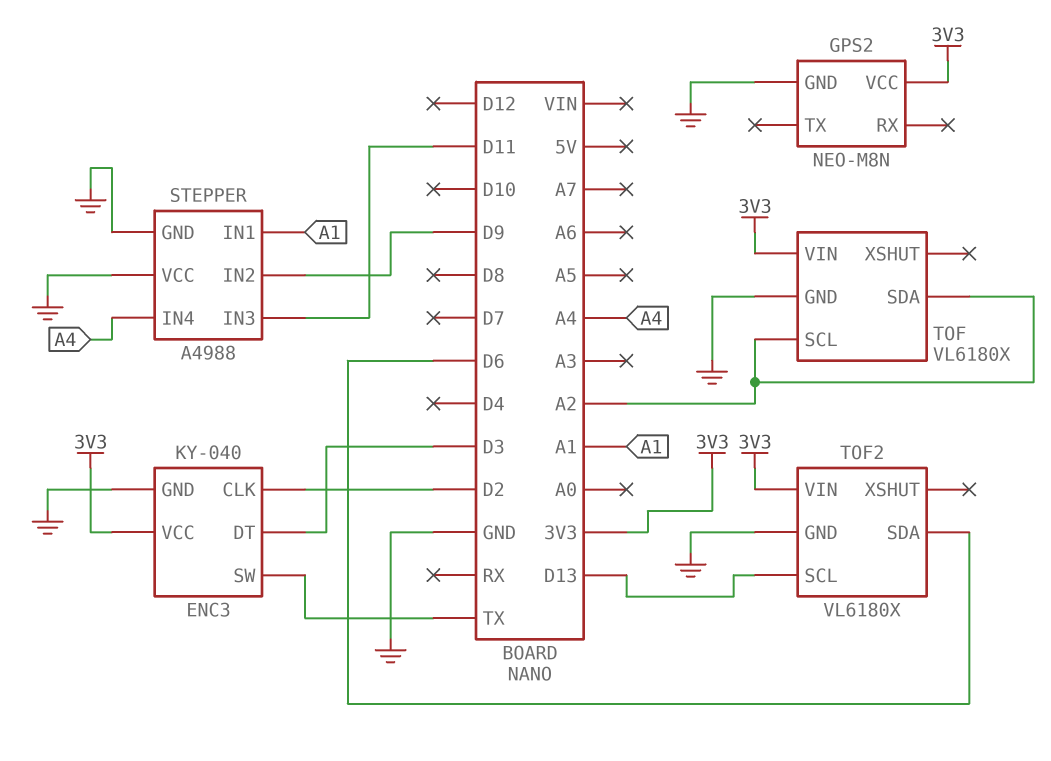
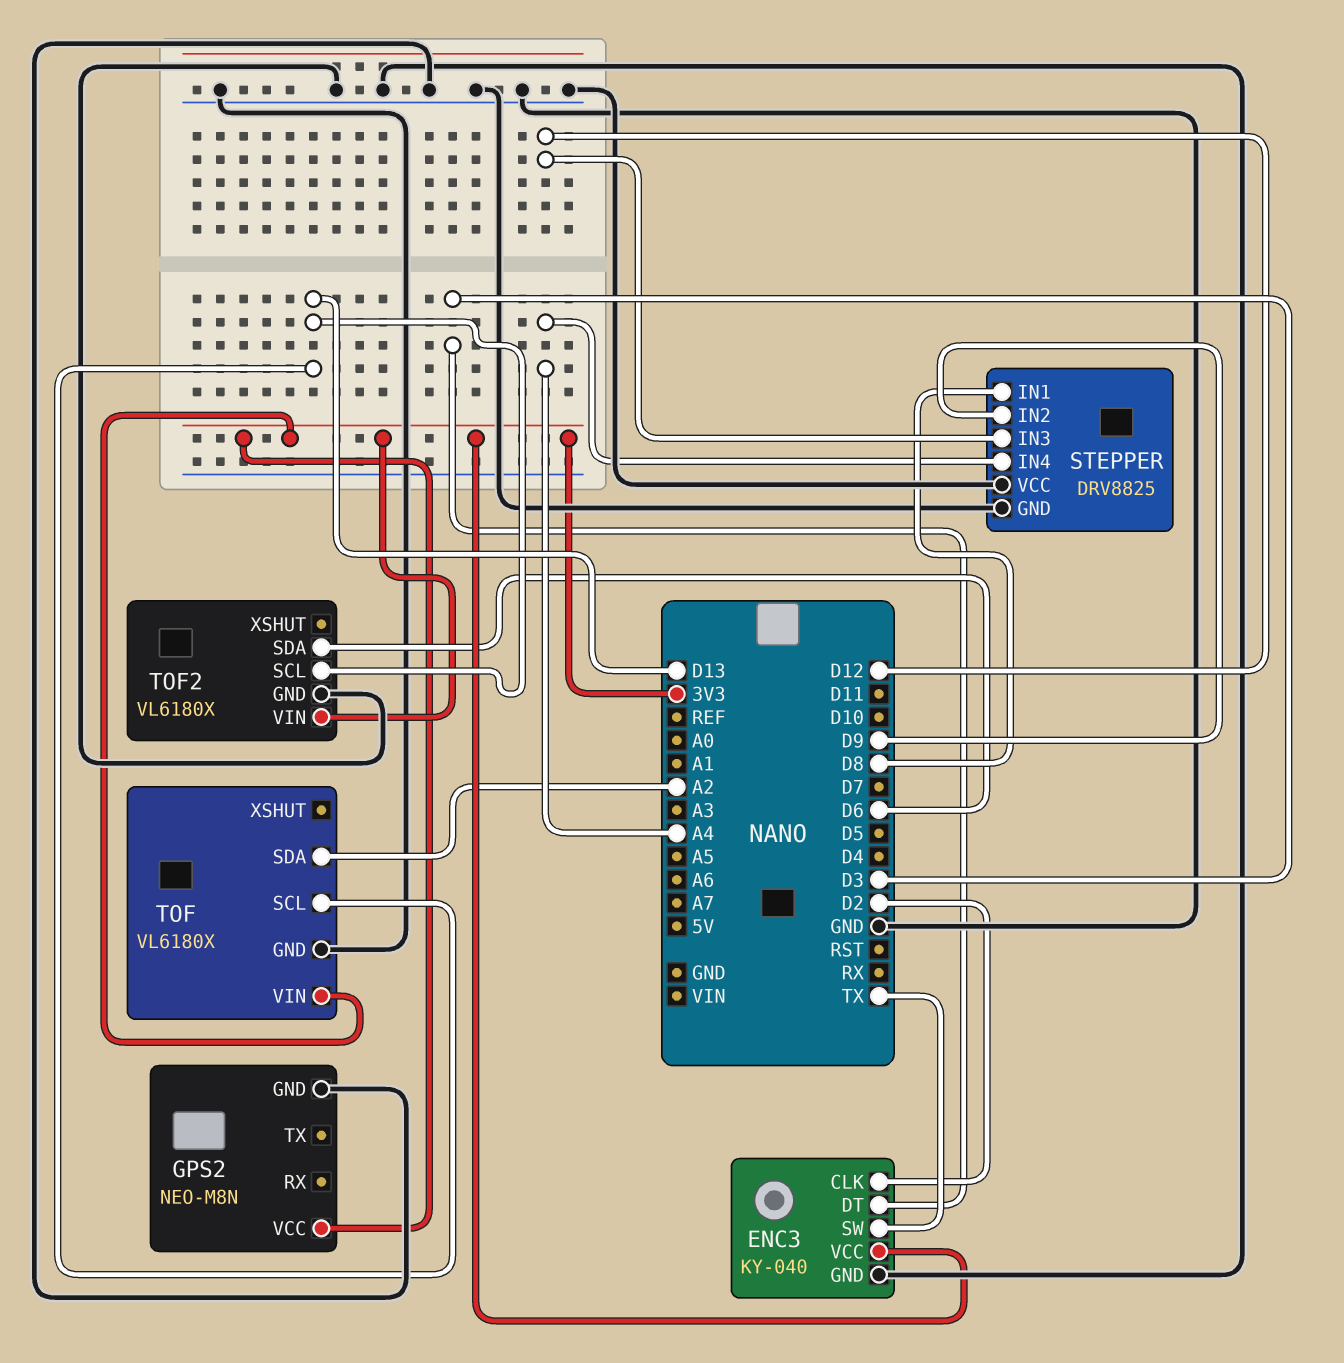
STEPPER: A4988 -> DRV8825
STEPPER pin IN1: A1 -> D8
STEPPER pin IN3: D11 -> D12
TOF pin SCL: A2 -> D13

